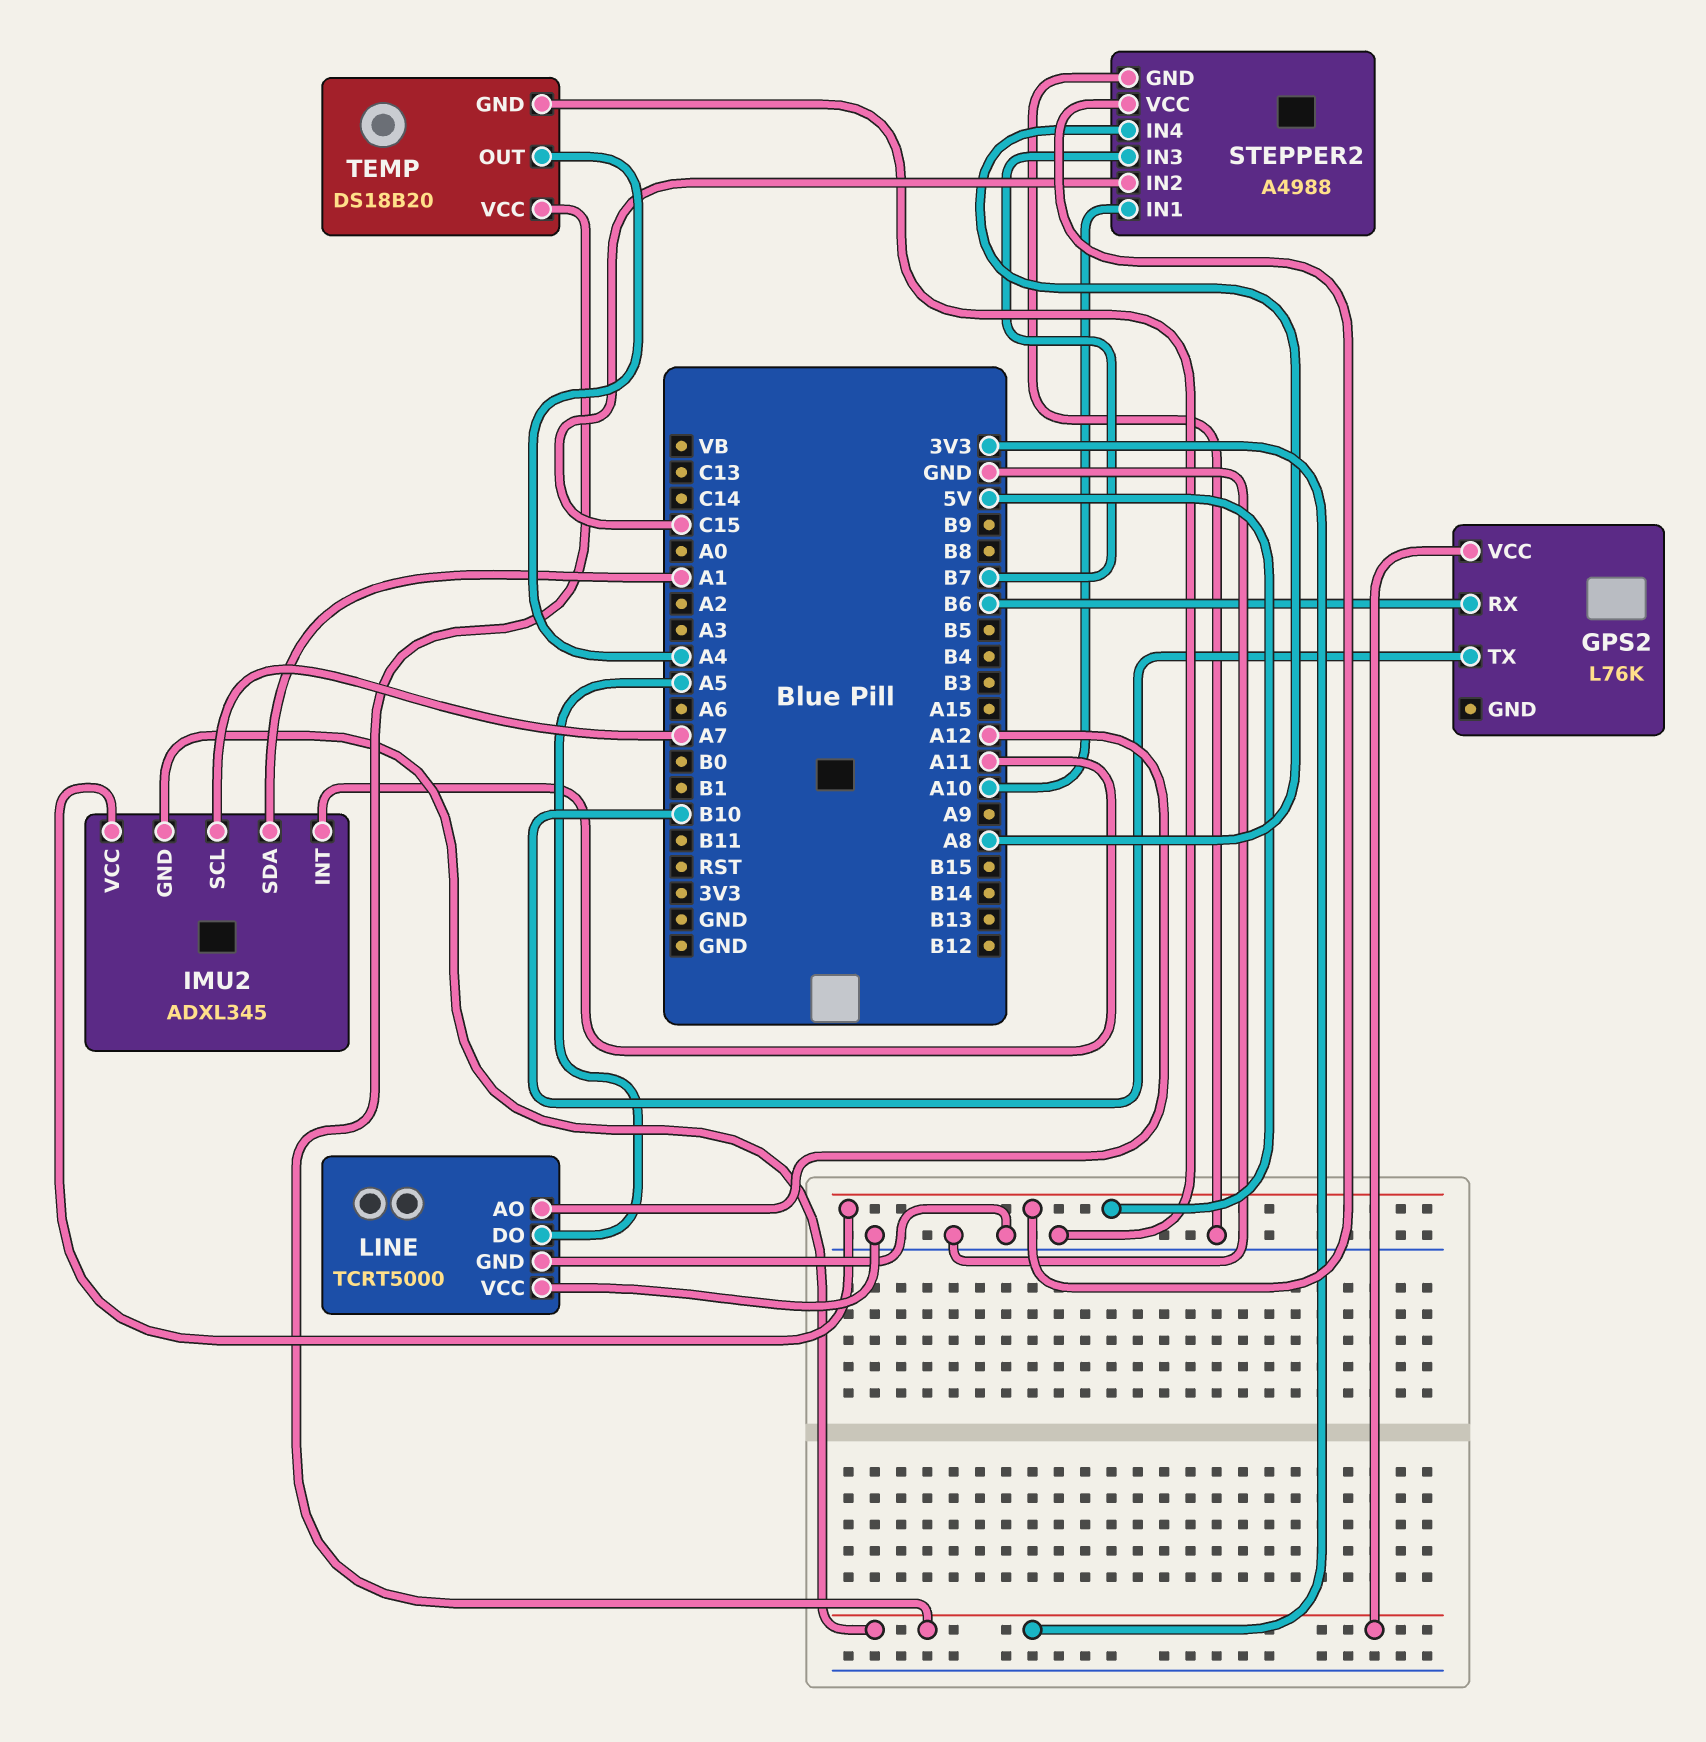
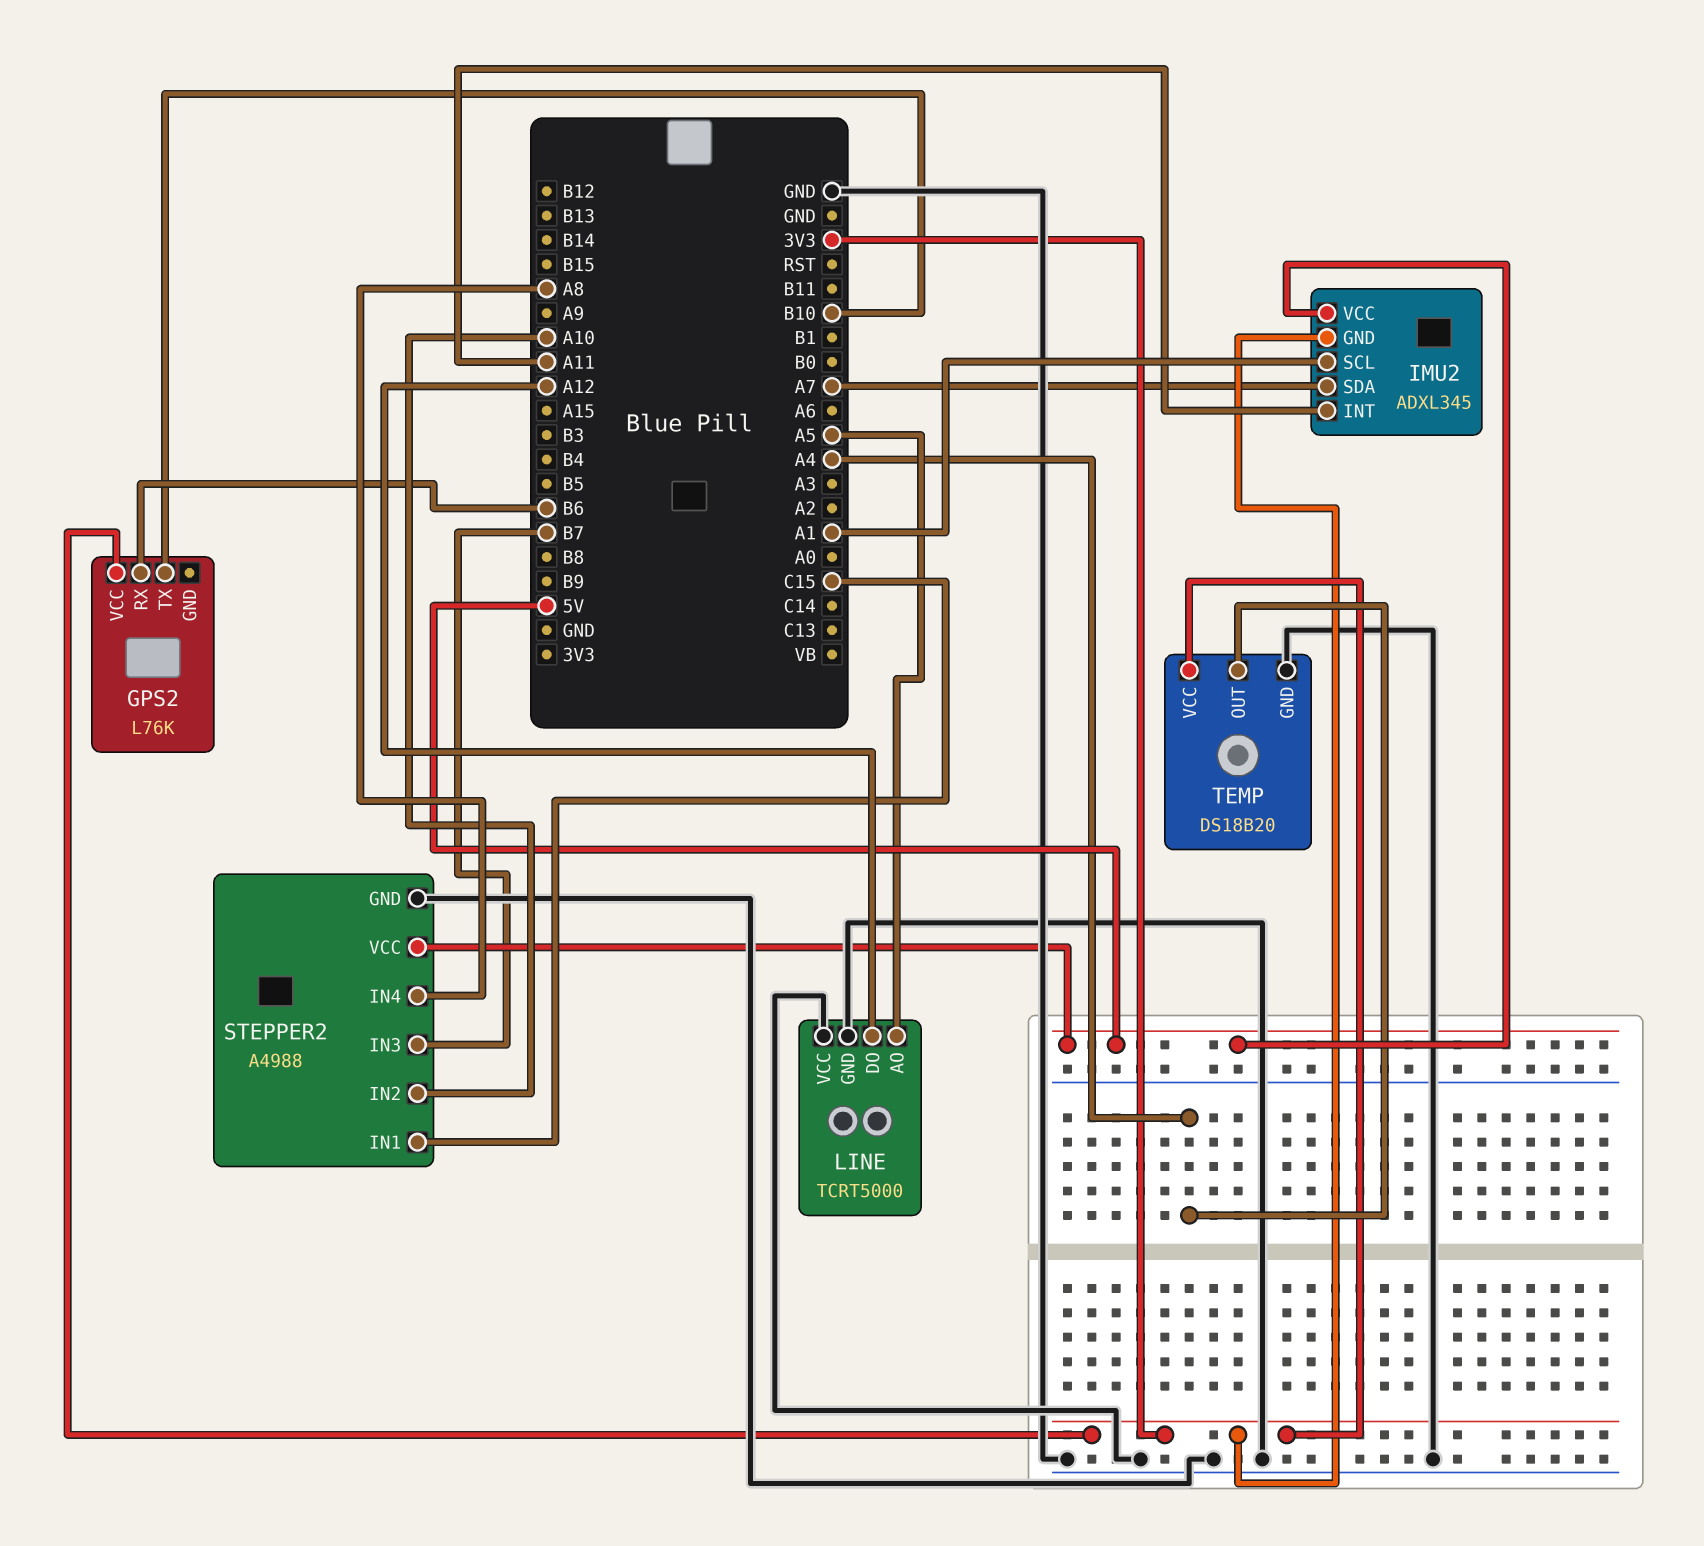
IMU2 pin SCL: A7 -> A1
IMU2 pin SDA: A1 -> A7
LINE pin AO: A12 -> A5
LINE pin DO: A5 -> A12
STEPPER2 pin IN1: A10 -> C15
STEPPER2 pin IN2: C15 -> A10

